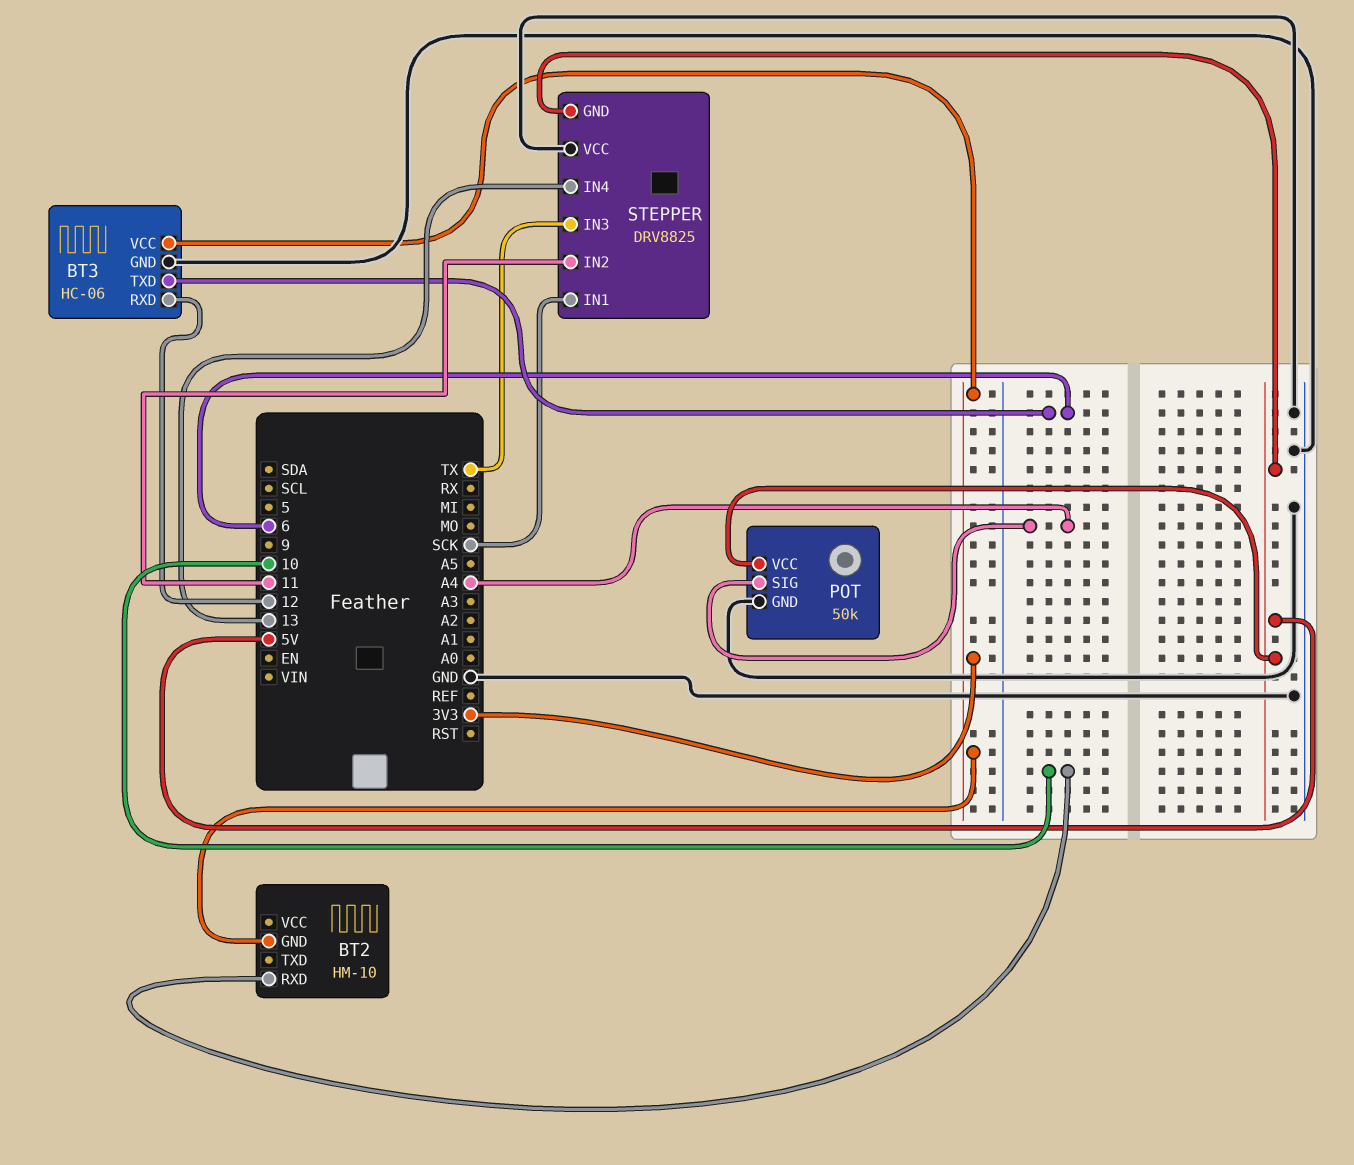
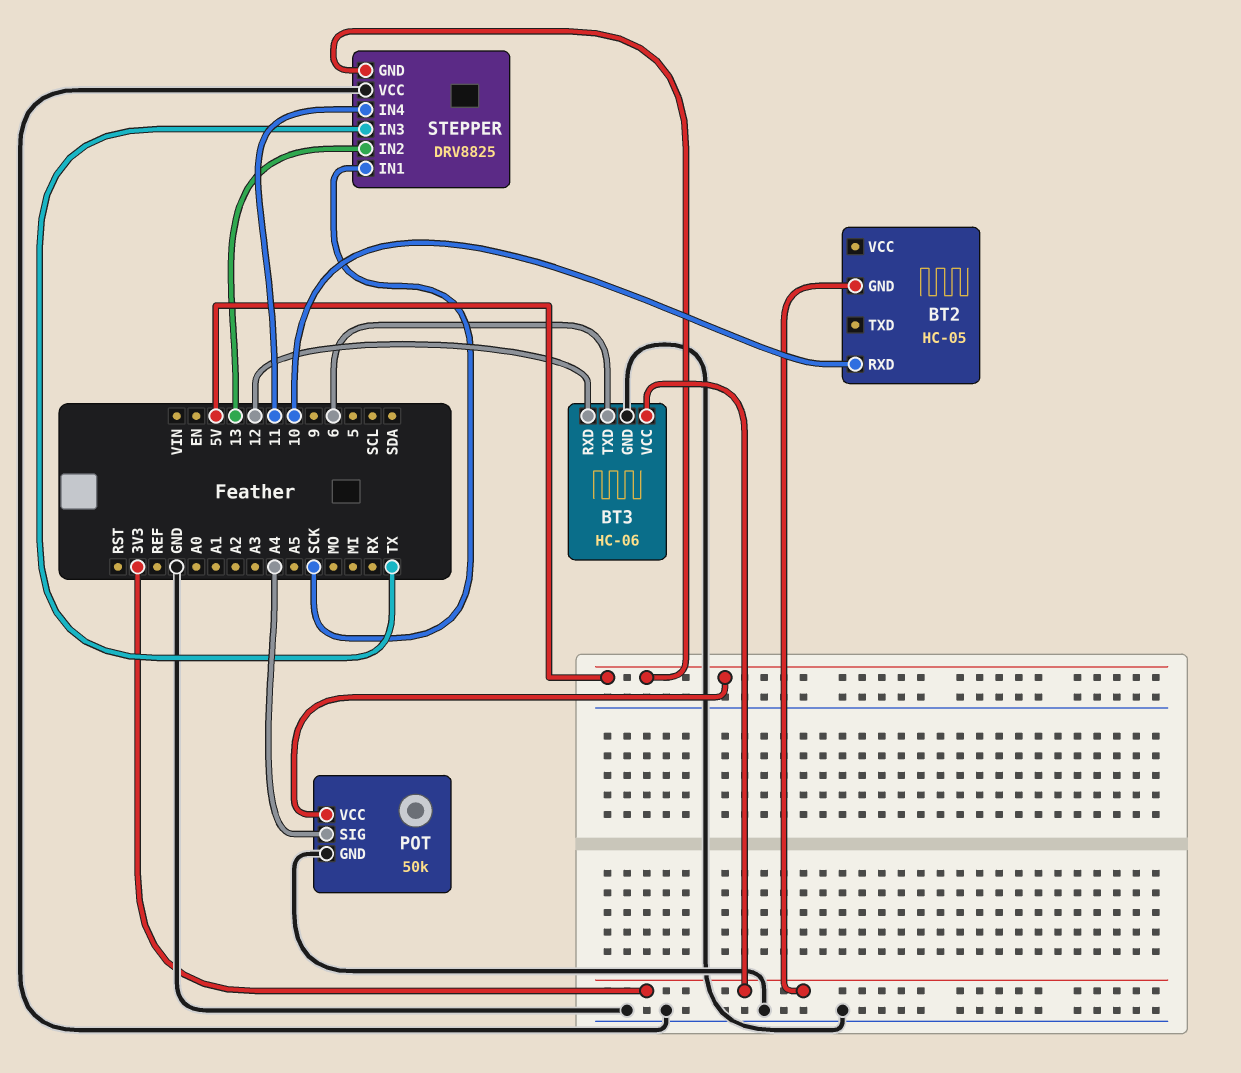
BT2: HM-10 -> HC-05
STEPPER pin IN2: 11 -> 13
STEPPER pin IN4: 13 -> 11

